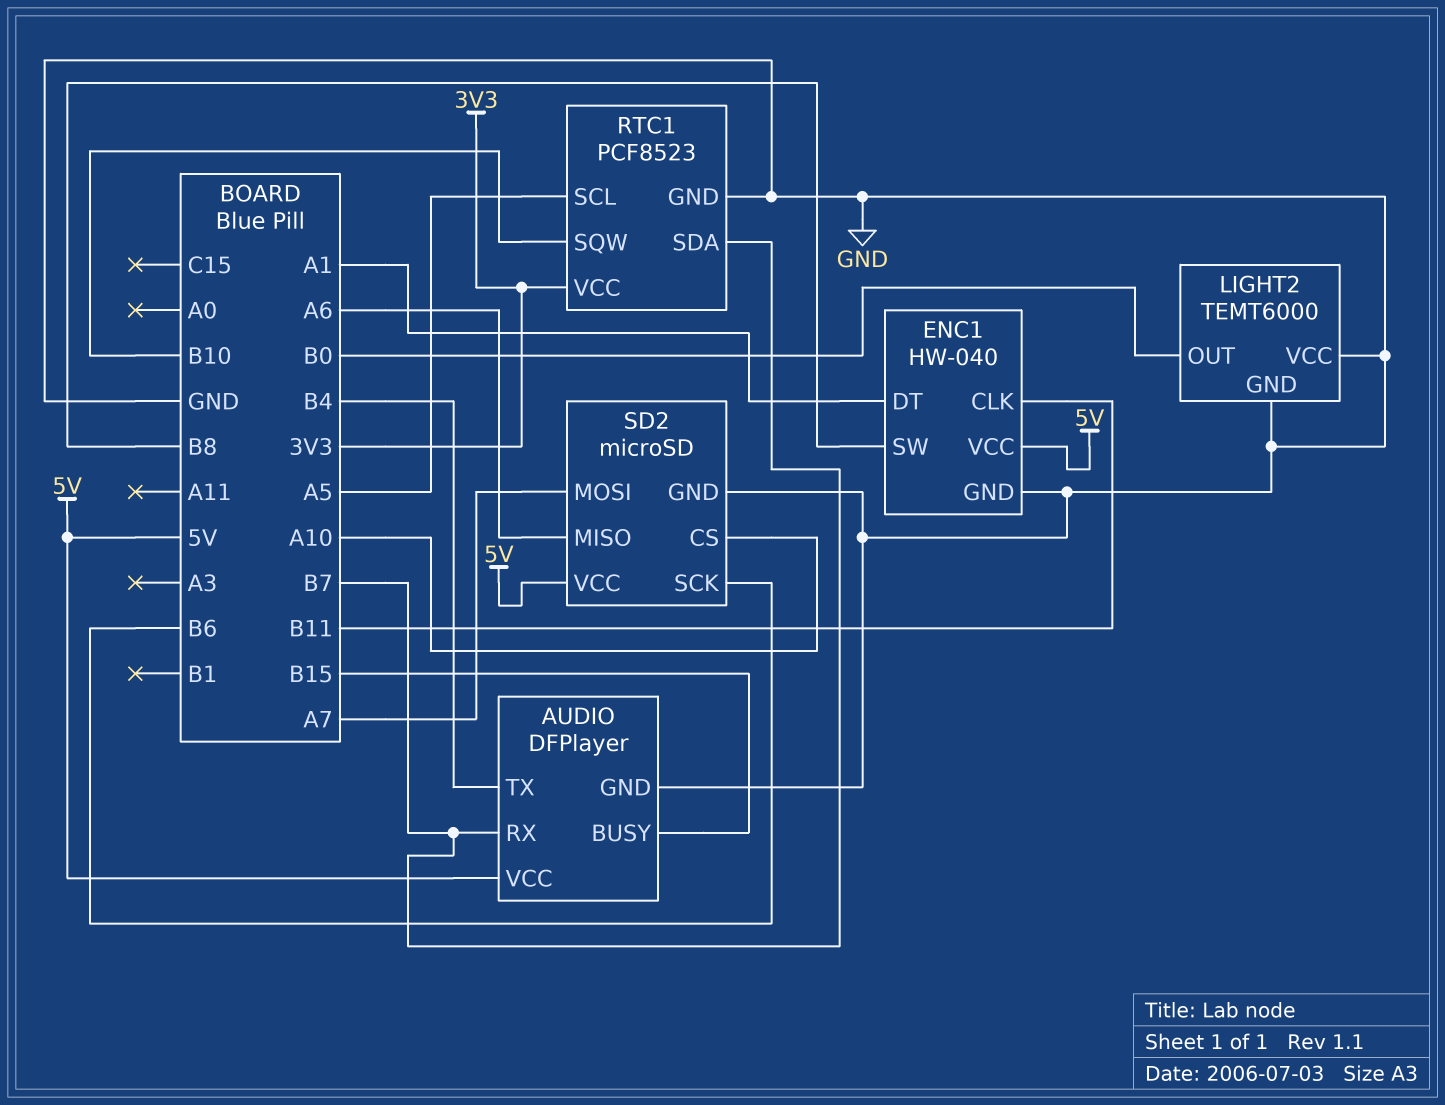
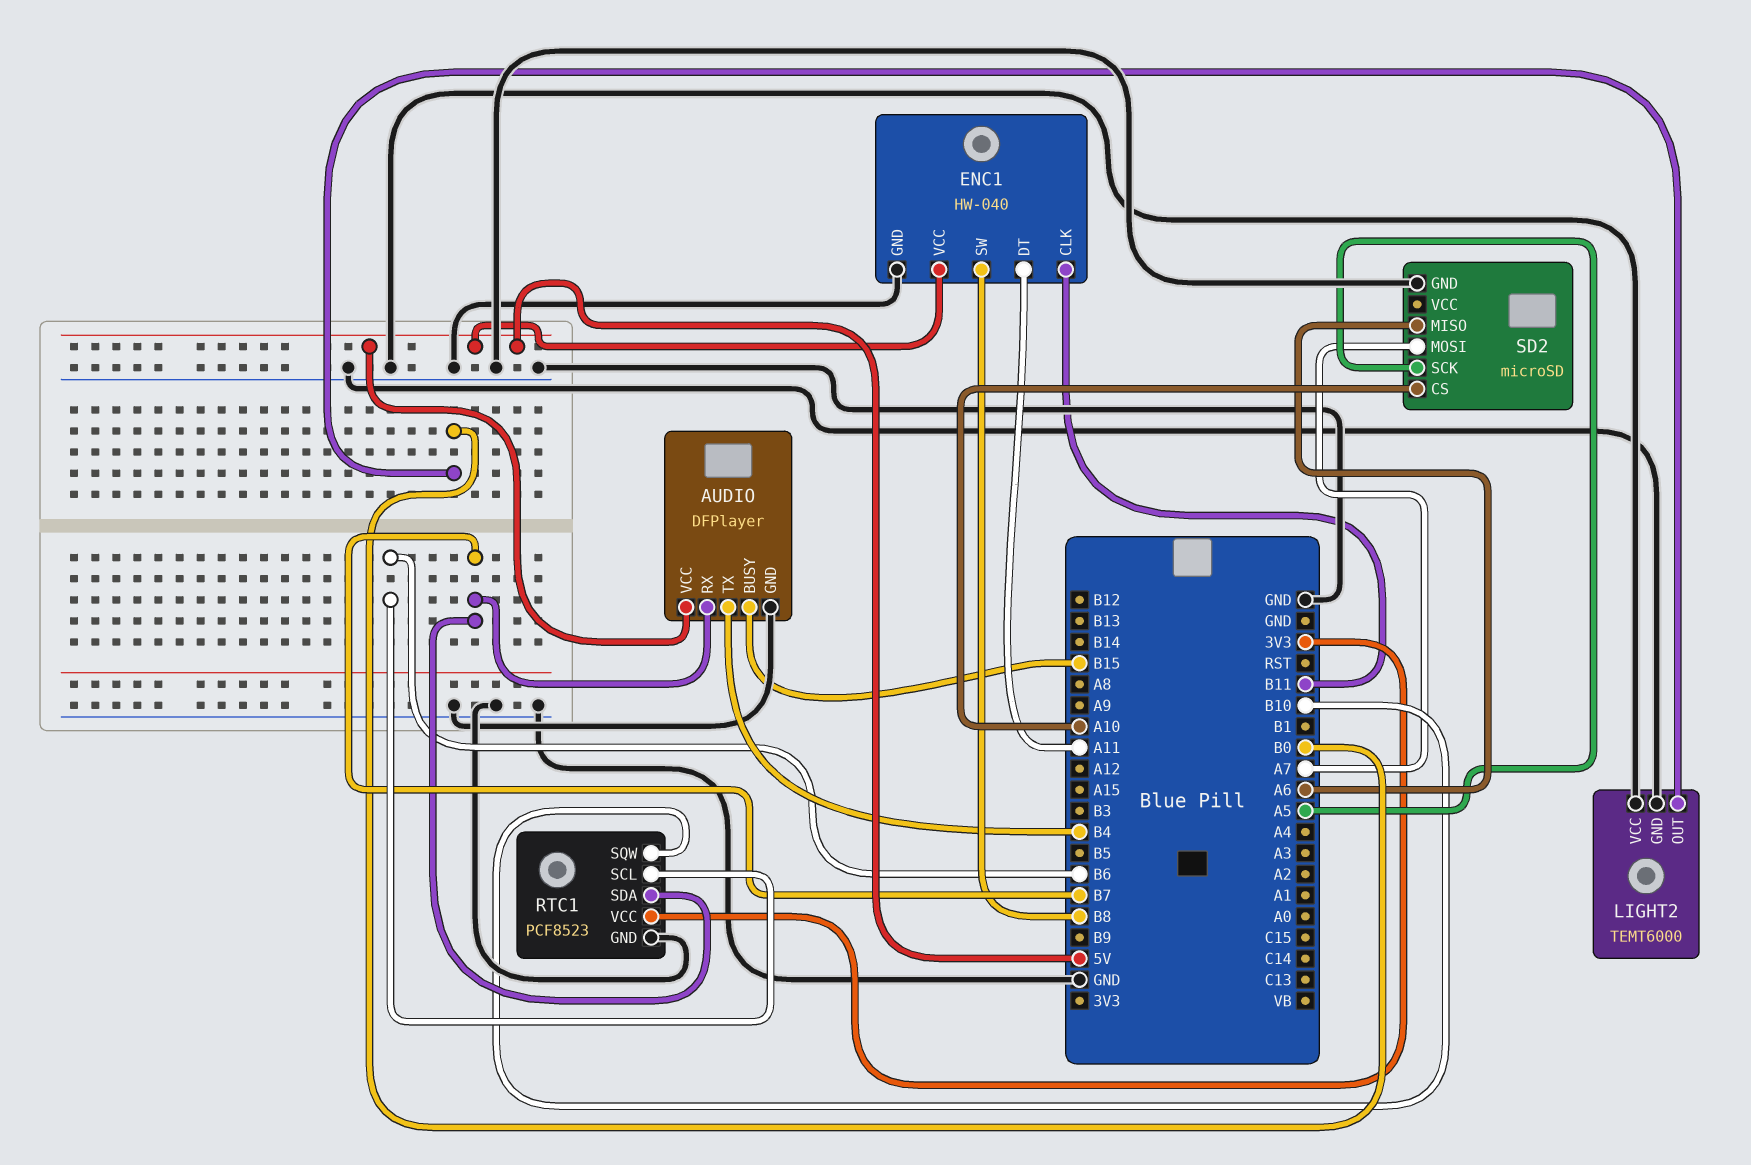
ENC1 pin DT: A1 -> A11
RTC1 pin SCL: A5 -> B6
SD2 pin SCK: B6 -> A5
SD2 pin VCC: 5V -> none

